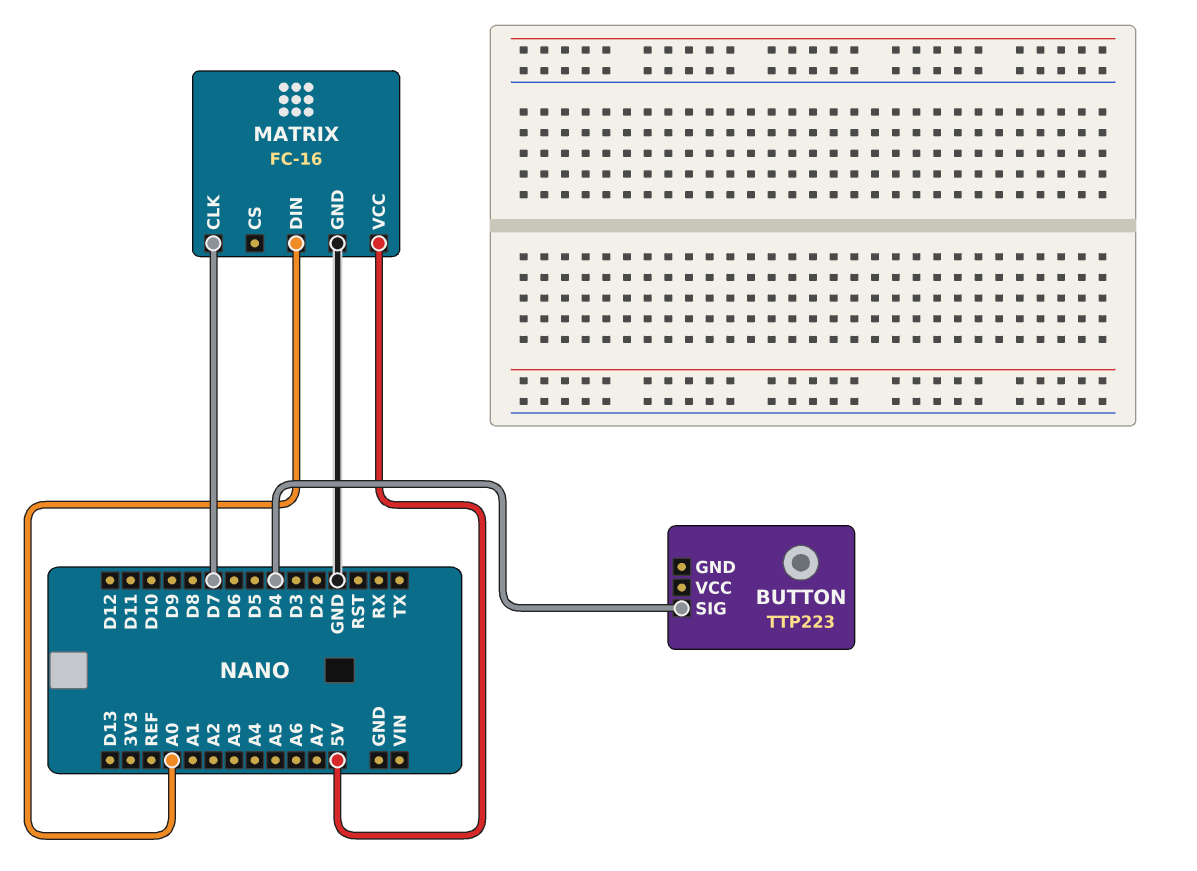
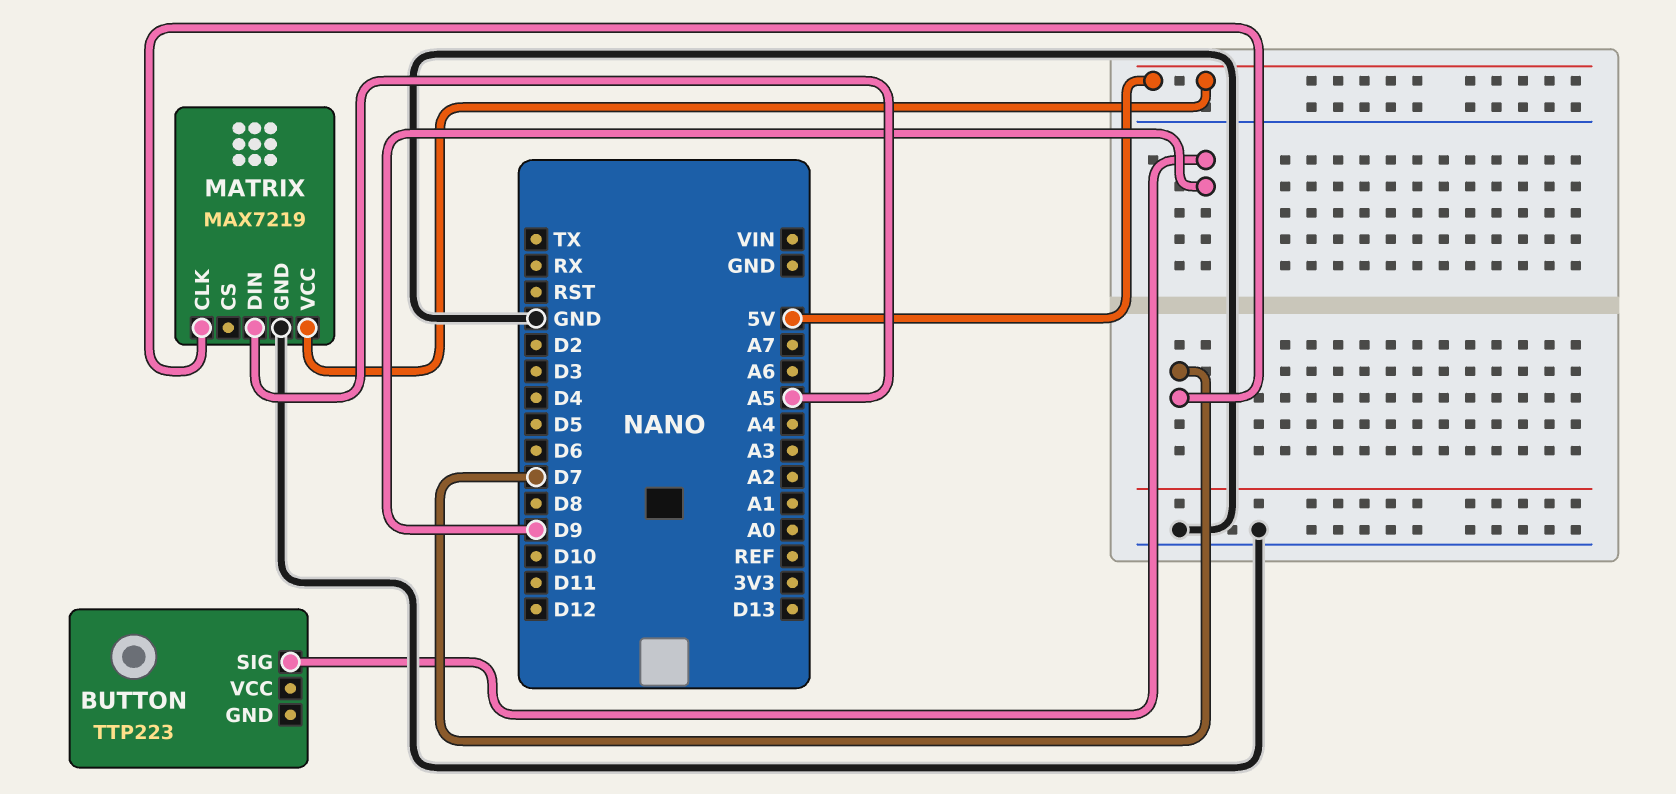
BUTTON pin SIG: D4 -> D9
MATRIX: FC-16 -> MAX7219
MATRIX pin DIN: A0 -> A5

